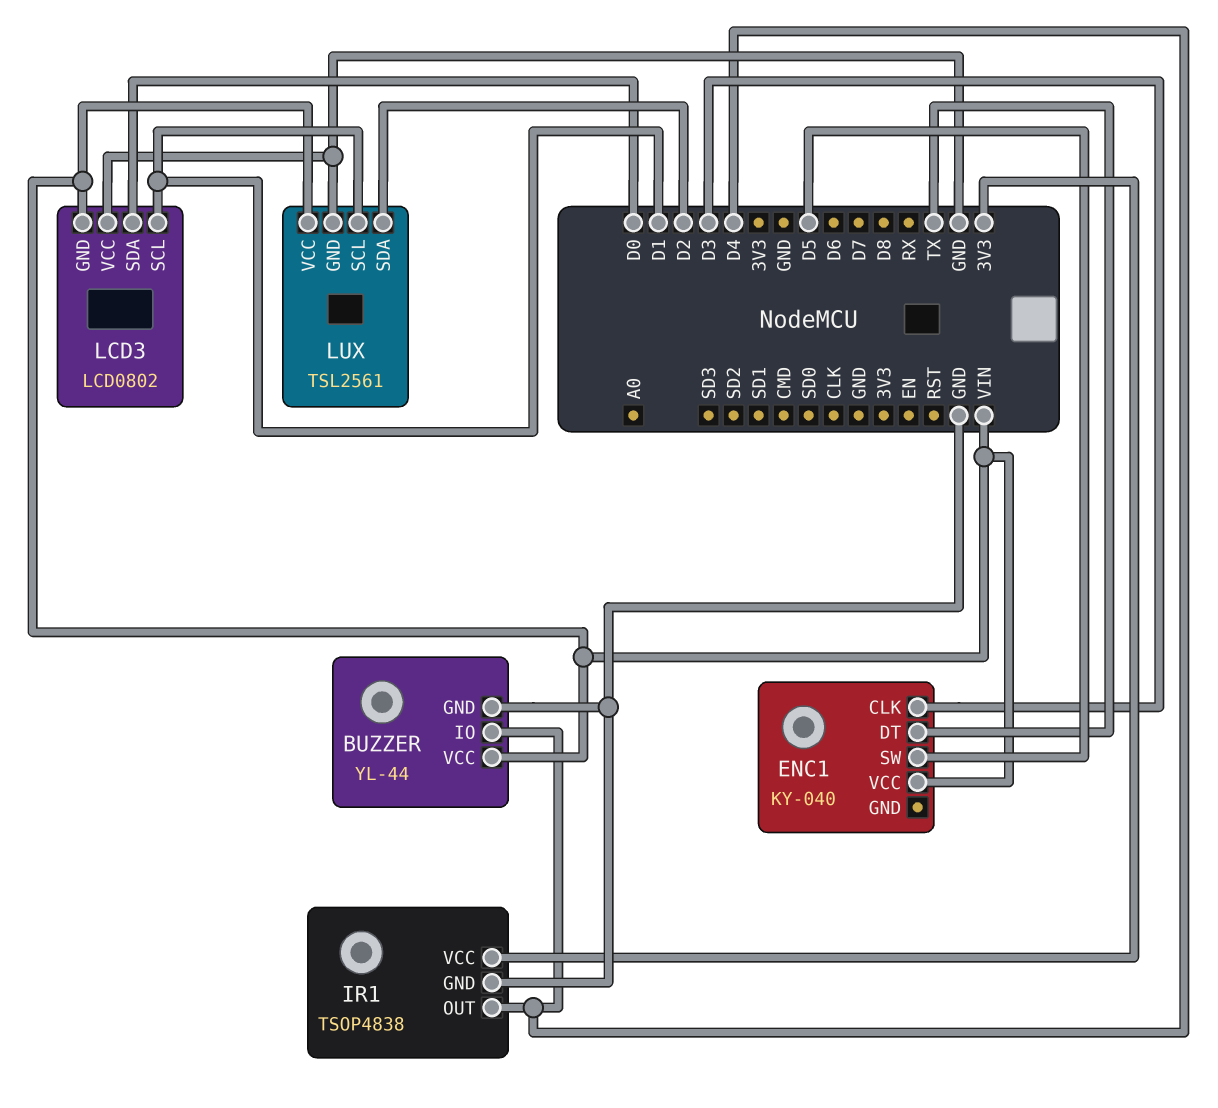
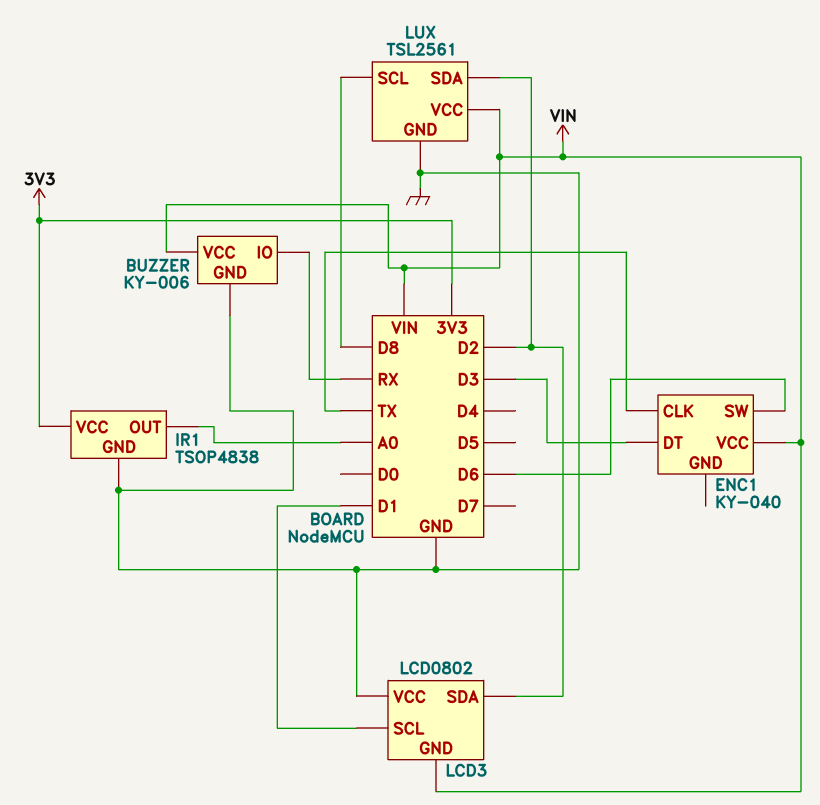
BUZZER: YL-44 -> KY-006
BUZZER pin IO: D4 -> RX
ENC1 pin CLK: D3 -> TX
ENC1 pin DT: TX -> D3
ENC1 pin SW: D5 -> D6
IR1 pin OUT: D4 -> A0
LCD3 pin SDA: D0 -> D2
LUX pin SCL: D1 -> D8

